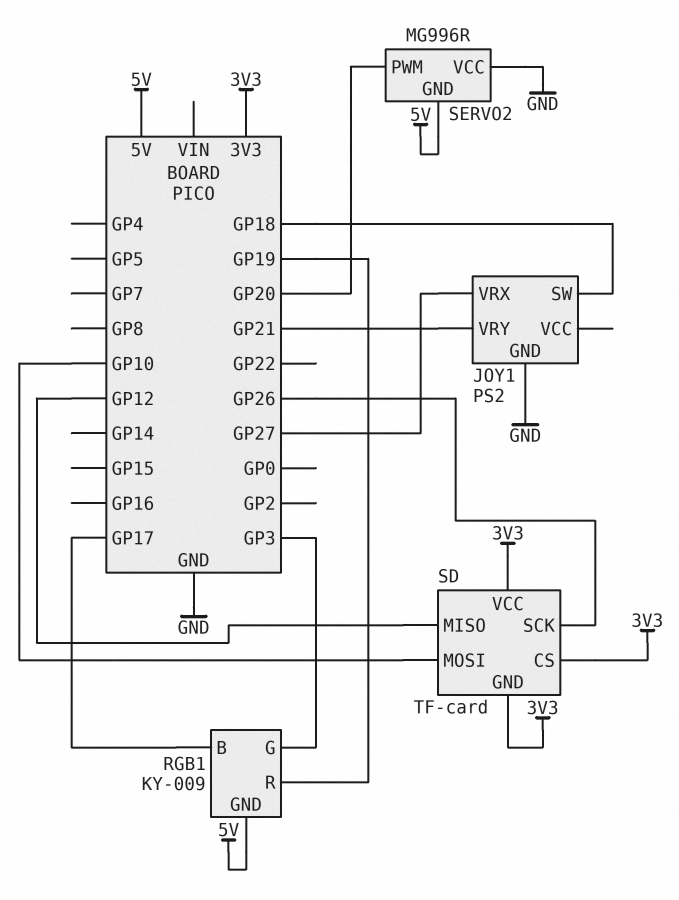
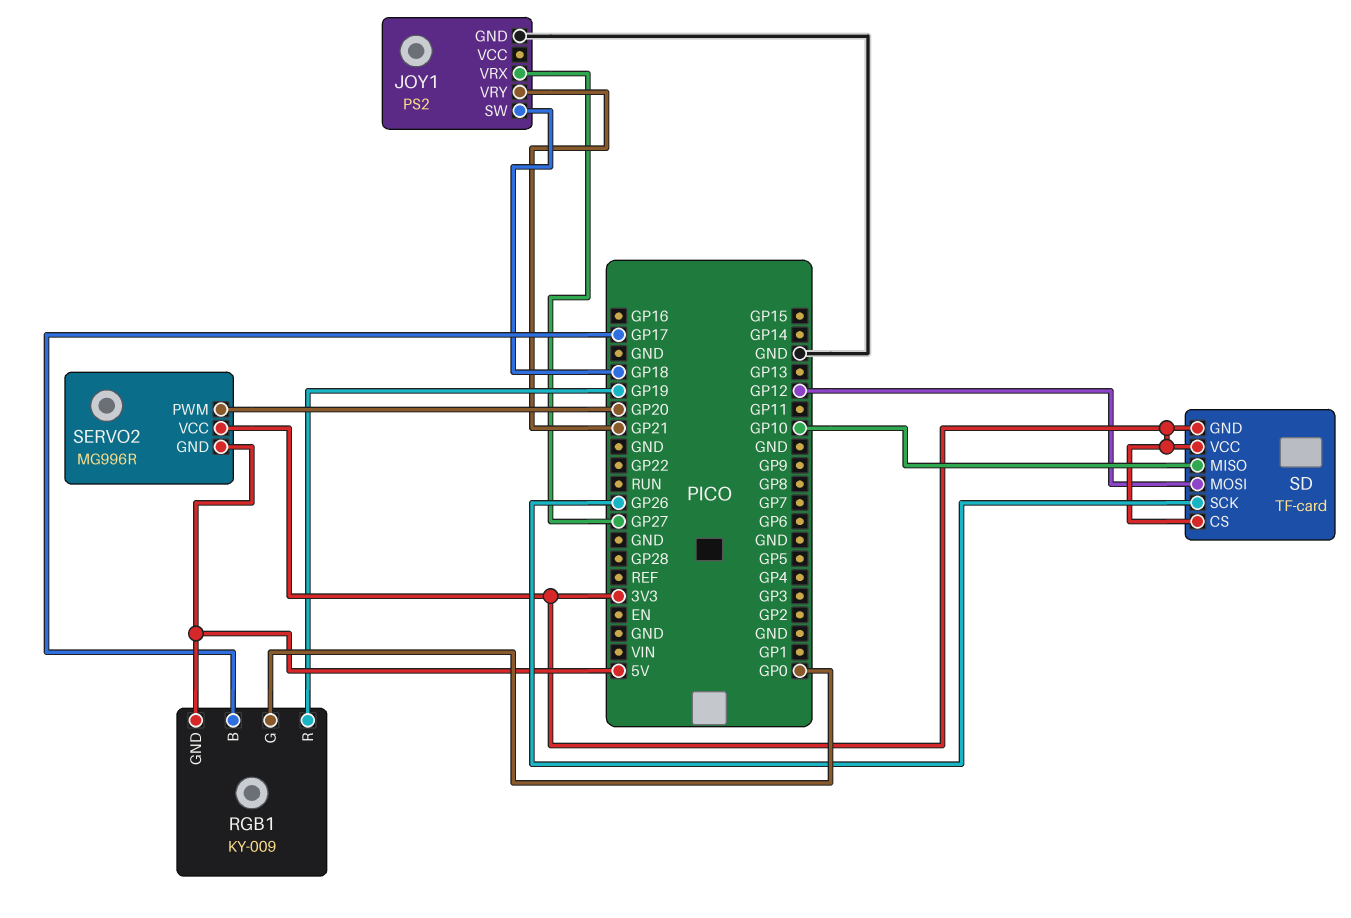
RGB1 pin G: GP3 -> GP0
SD pin MISO: GP12 -> GP10
SD pin MOSI: GP10 -> GP12
SERVO2 pin VCC: GND -> 3V3

